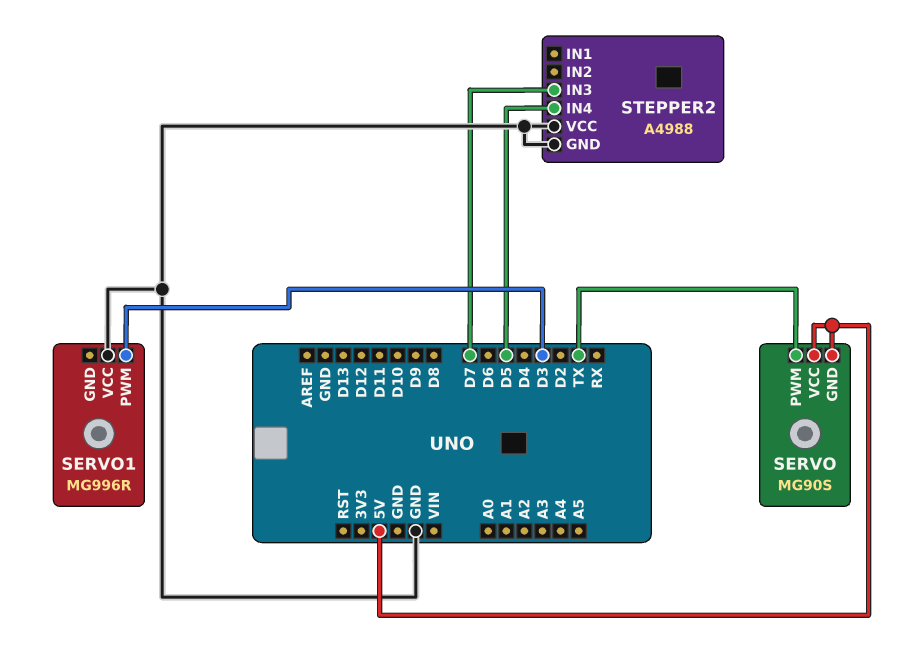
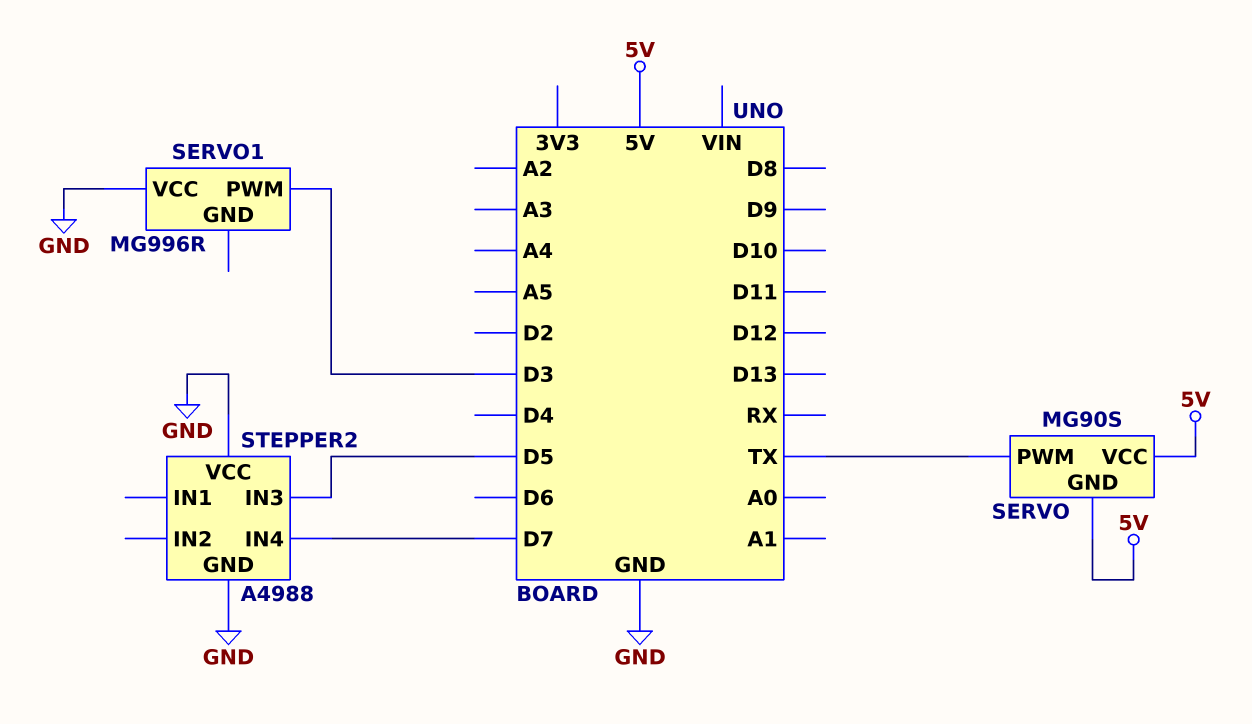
STEPPER2 pin IN3: D7 -> D5
STEPPER2 pin IN4: D5 -> D7

